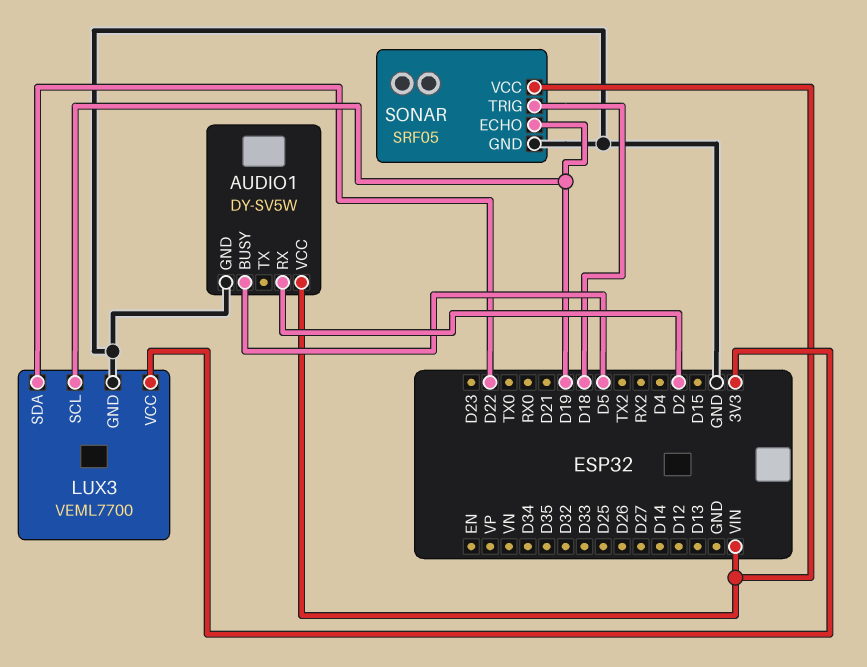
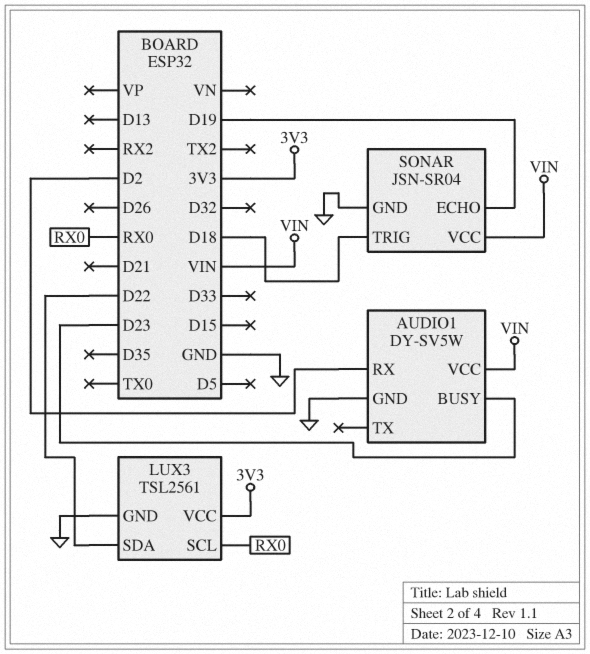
AUDIO1 pin BUSY: D5 -> D23
LUX3: VEML7700 -> TSL2561
LUX3 pin SCL: D19 -> RX0
SONAR: SRF05 -> JSN-SR04

